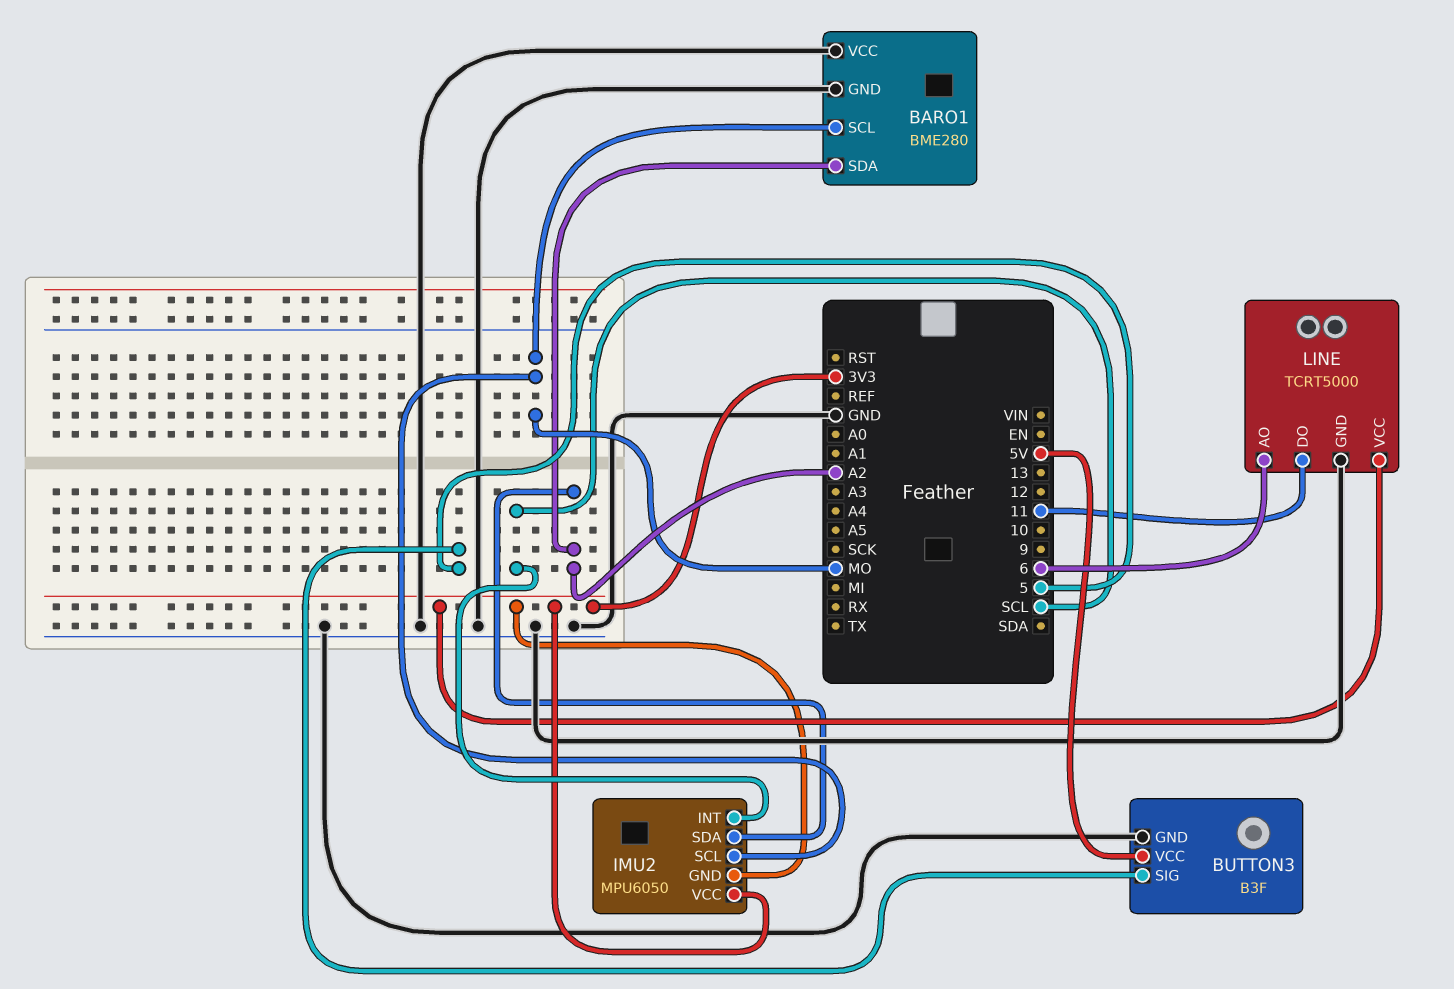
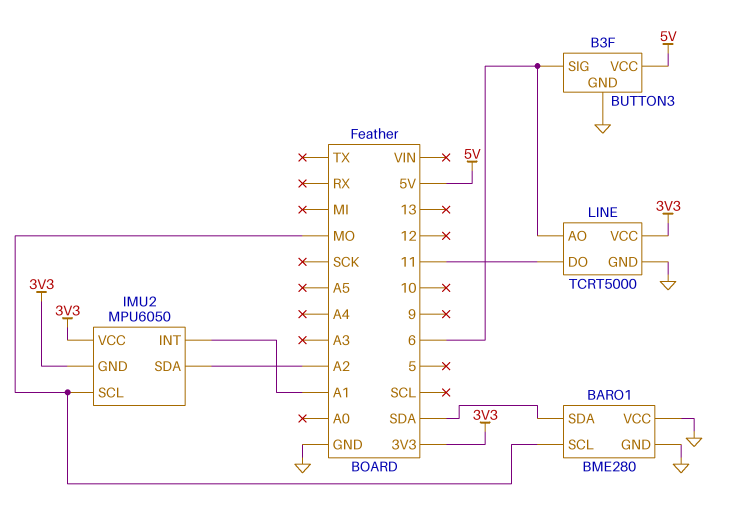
BARO1 pin SDA: A2 -> SDA
BUTTON3 pin SIG: 5 -> 6
IMU2 pin INT: SCL -> A1

